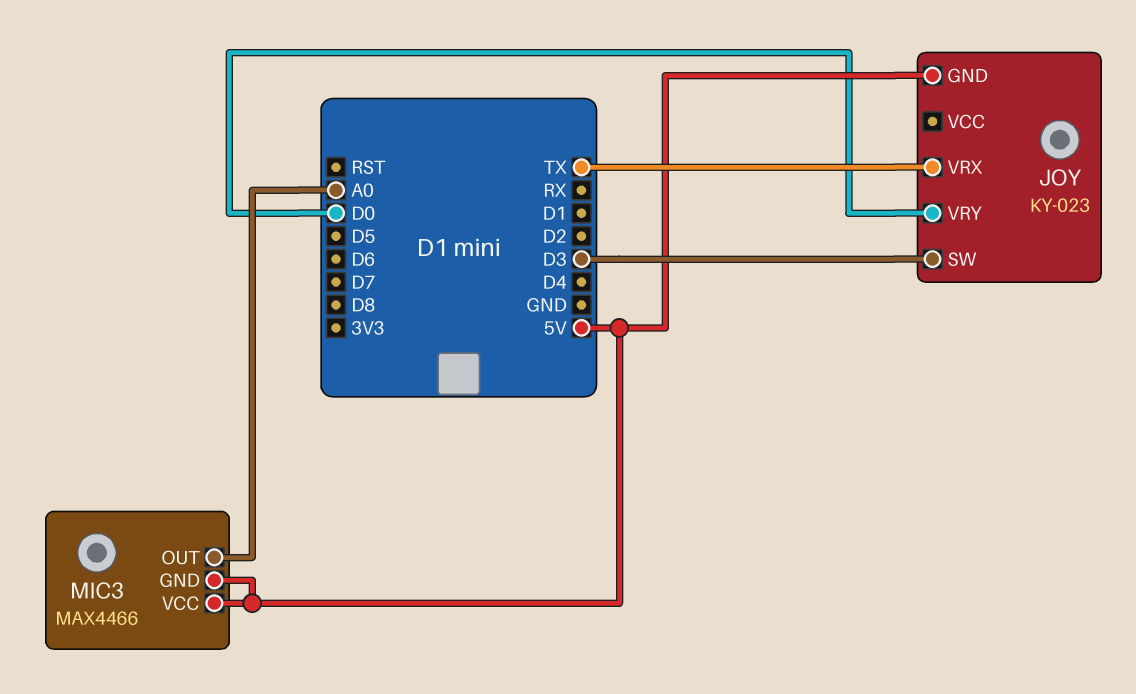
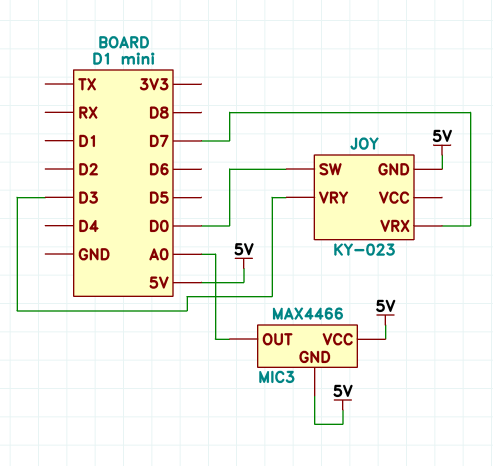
JOY pin SW: D3 -> D0
JOY pin VRX: TX -> D7
JOY pin VRY: D0 -> D3

